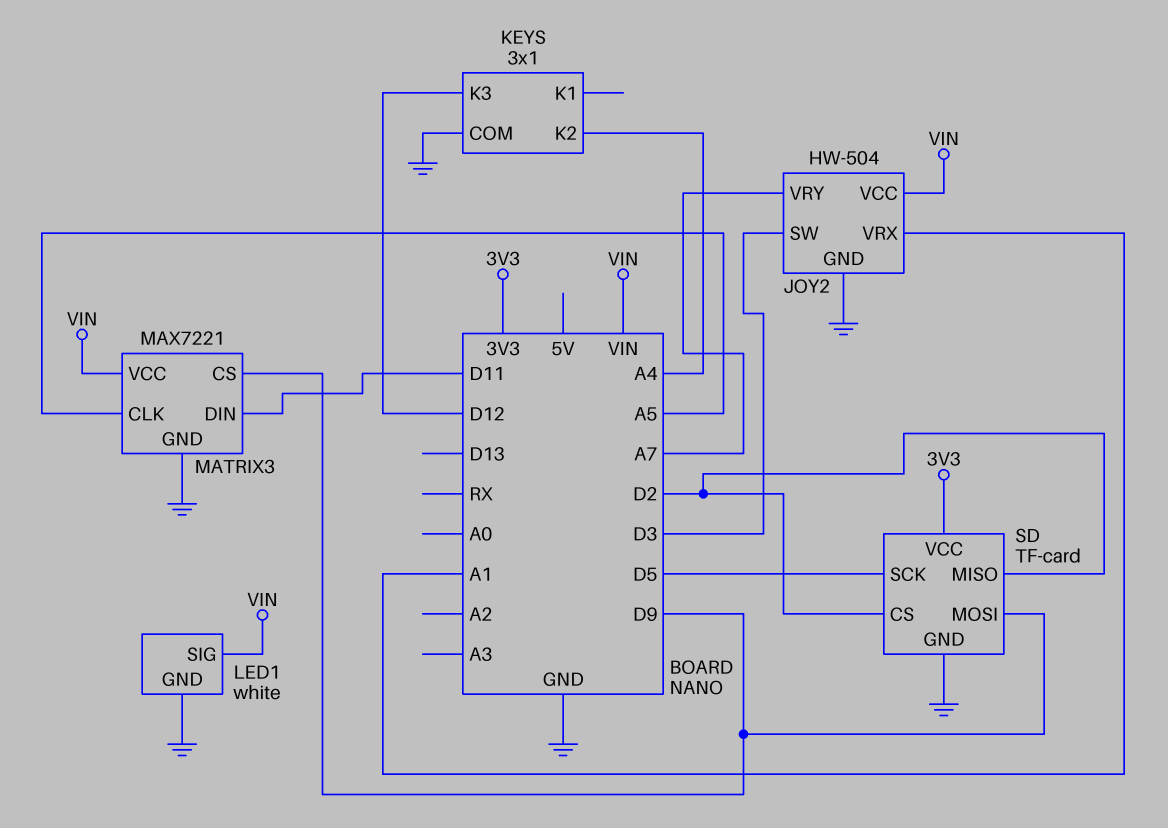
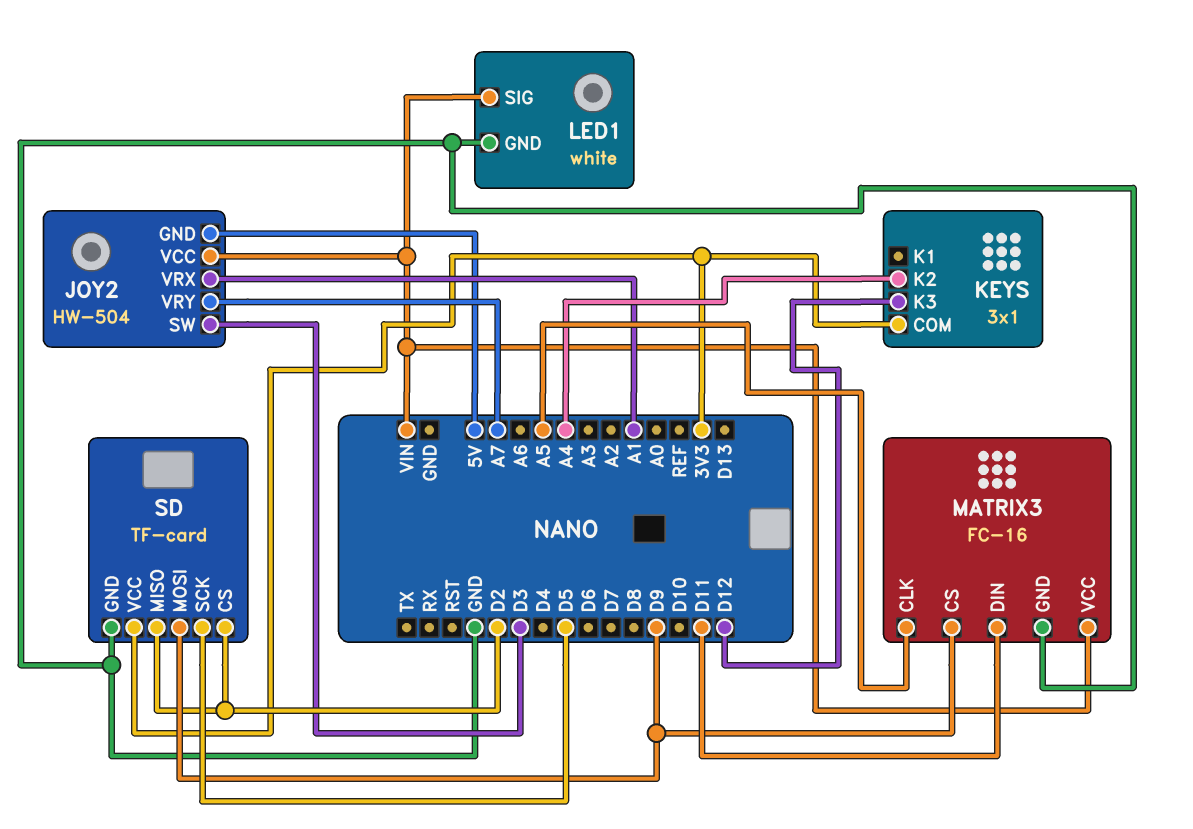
JOY2 pin GND: GND -> 5V
KEYS pin COM: GND -> 3V3
MATRIX3: MAX7221 -> FC-16

